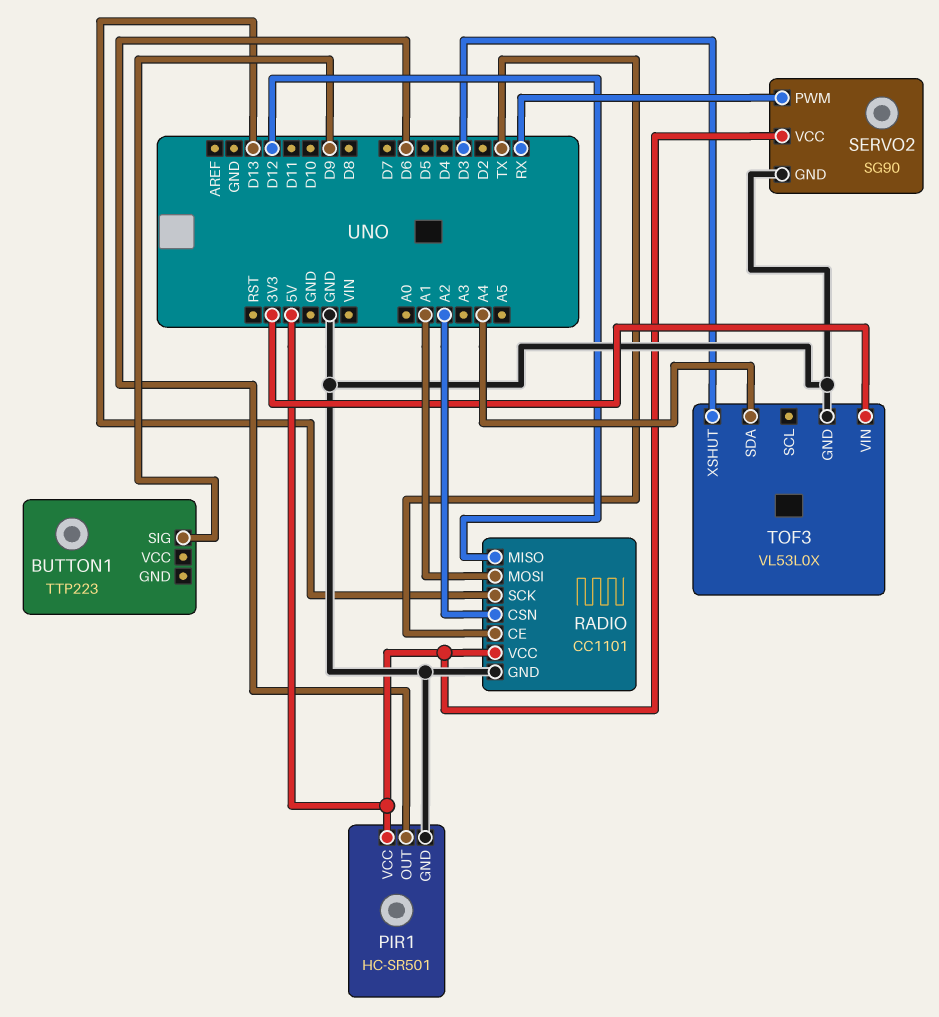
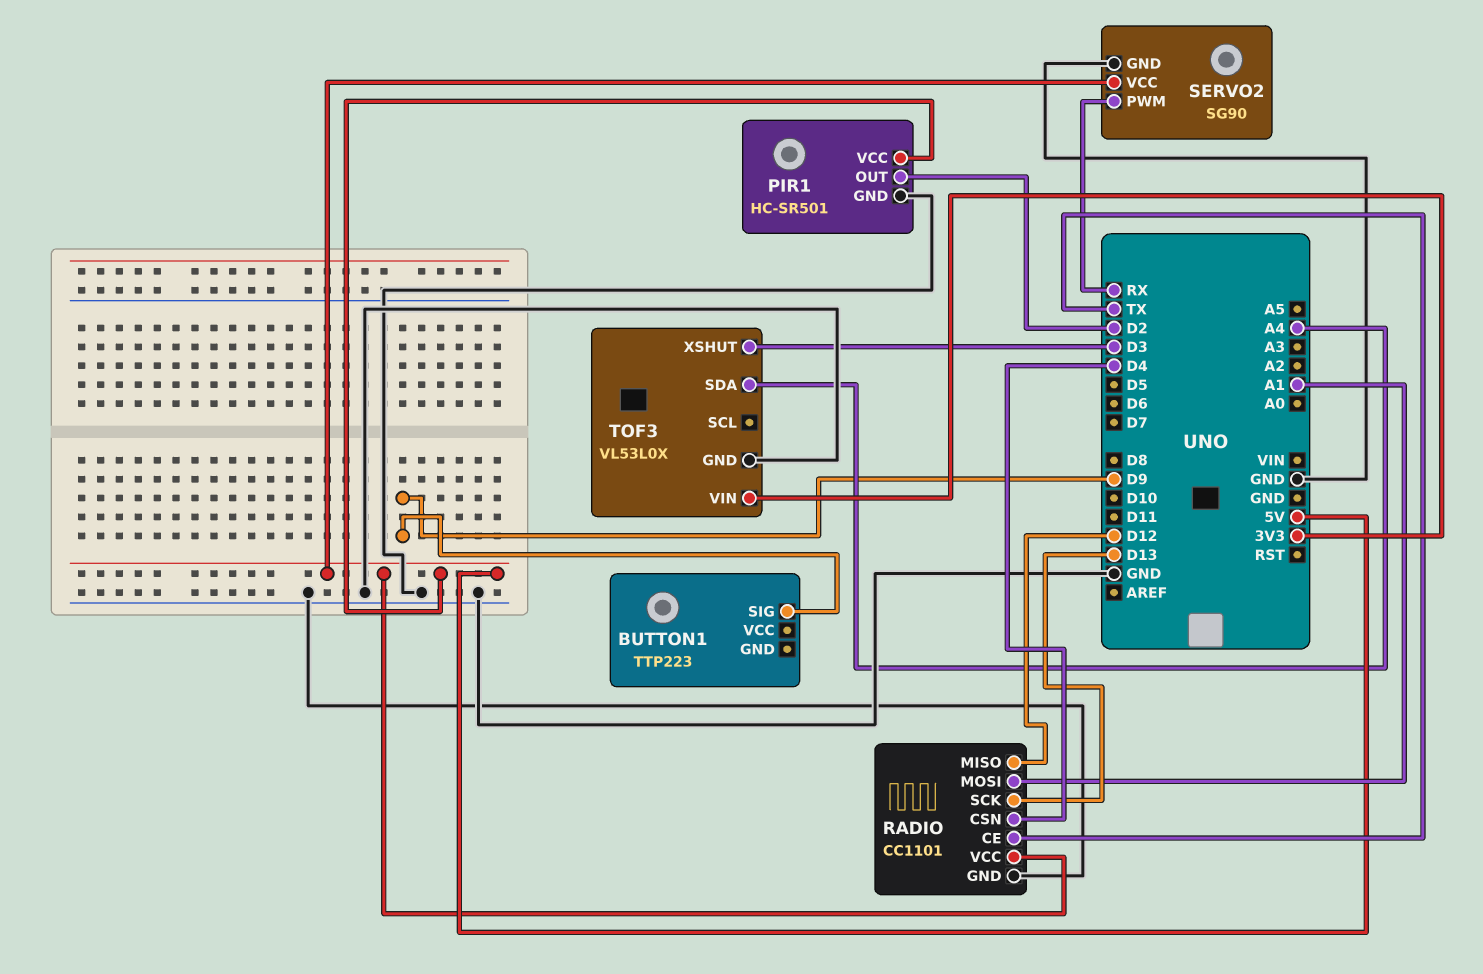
PIR1 pin OUT: D6 -> D2
RADIO pin CSN: A2 -> D4

